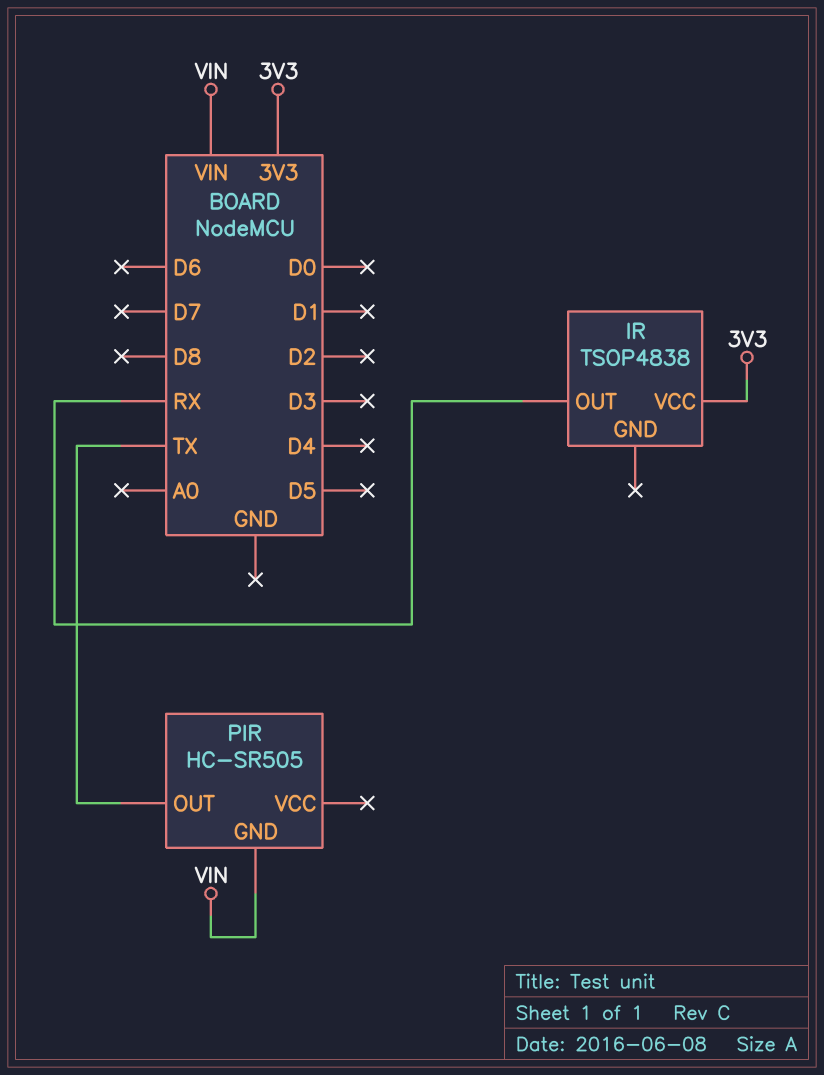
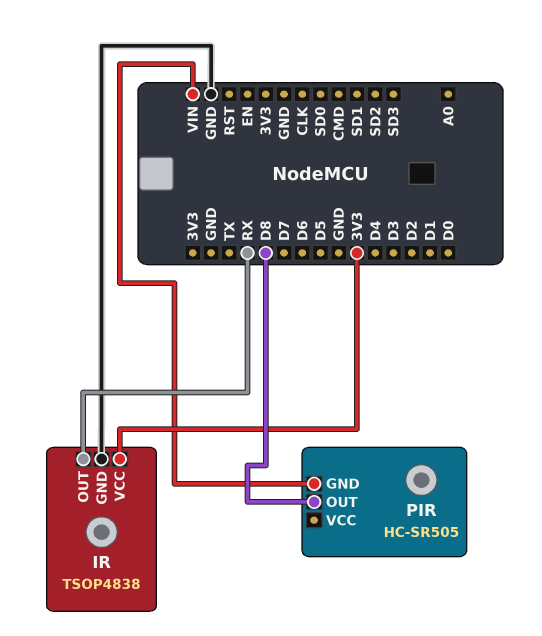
IR pin GND: none -> GND
PIR pin OUT: TX -> D8

